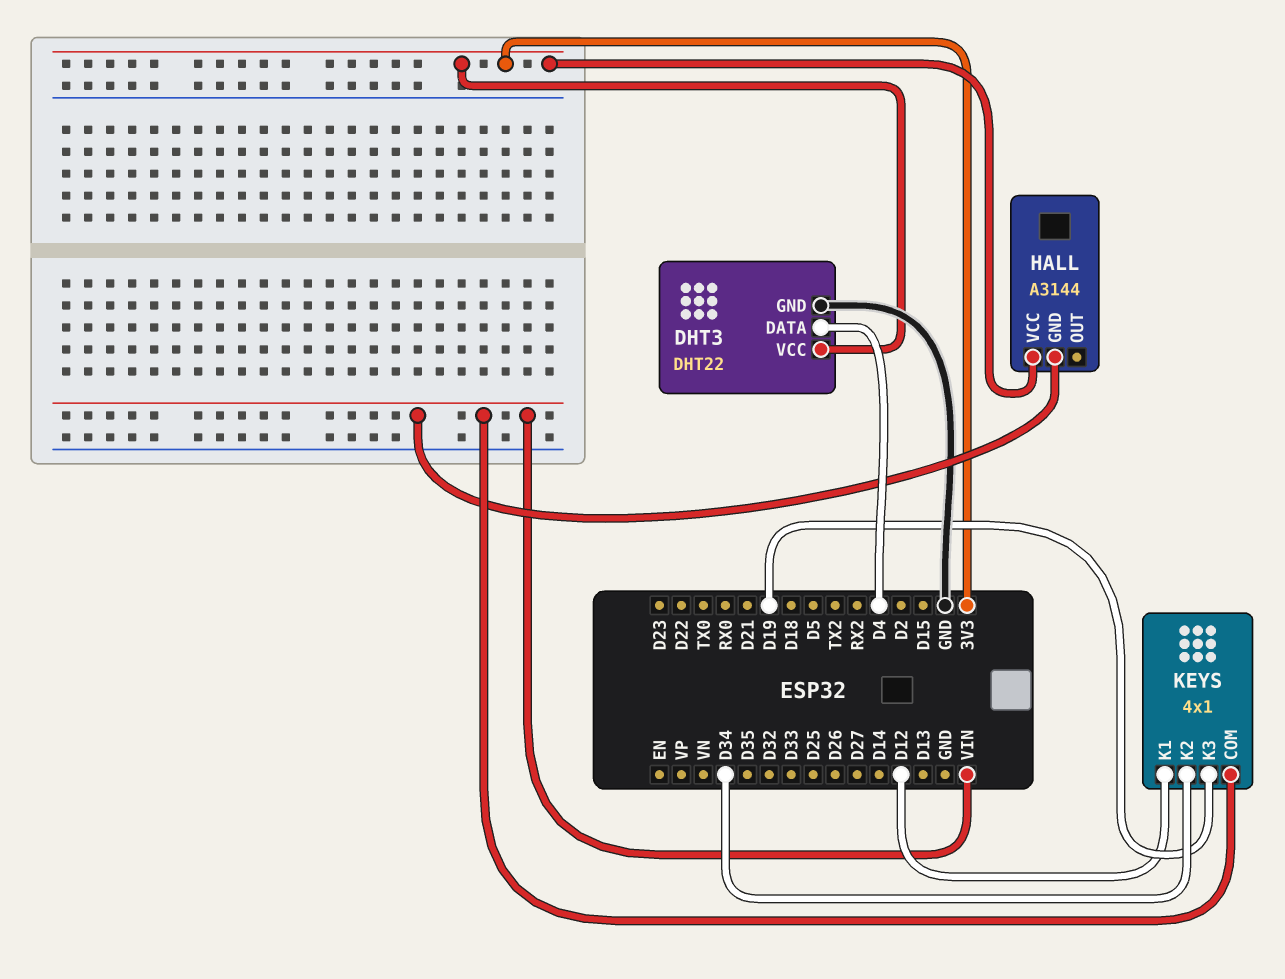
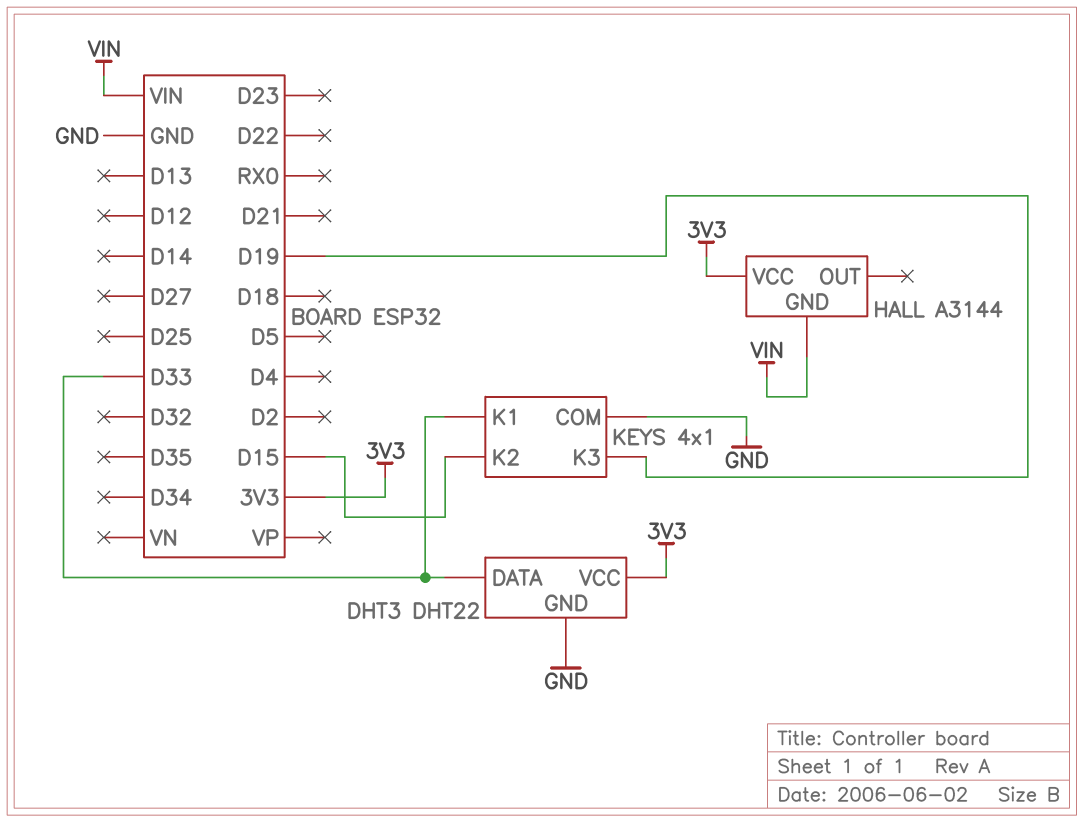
DHT3 pin DATA: D4 -> D33
KEYS pin COM: VIN -> GND
KEYS pin K1: D12 -> D33
KEYS pin K2: D34 -> D15

